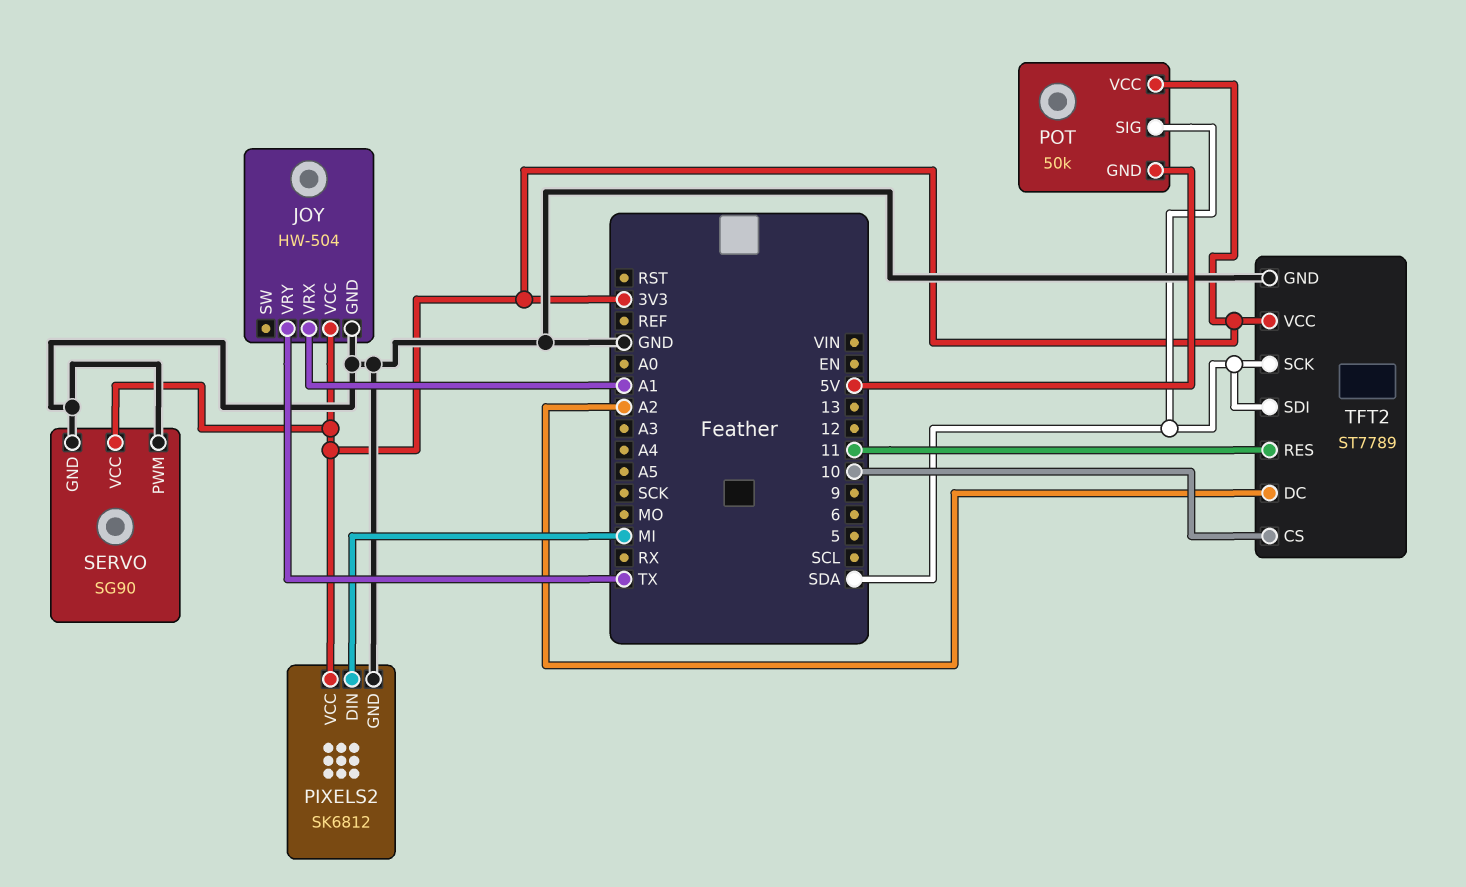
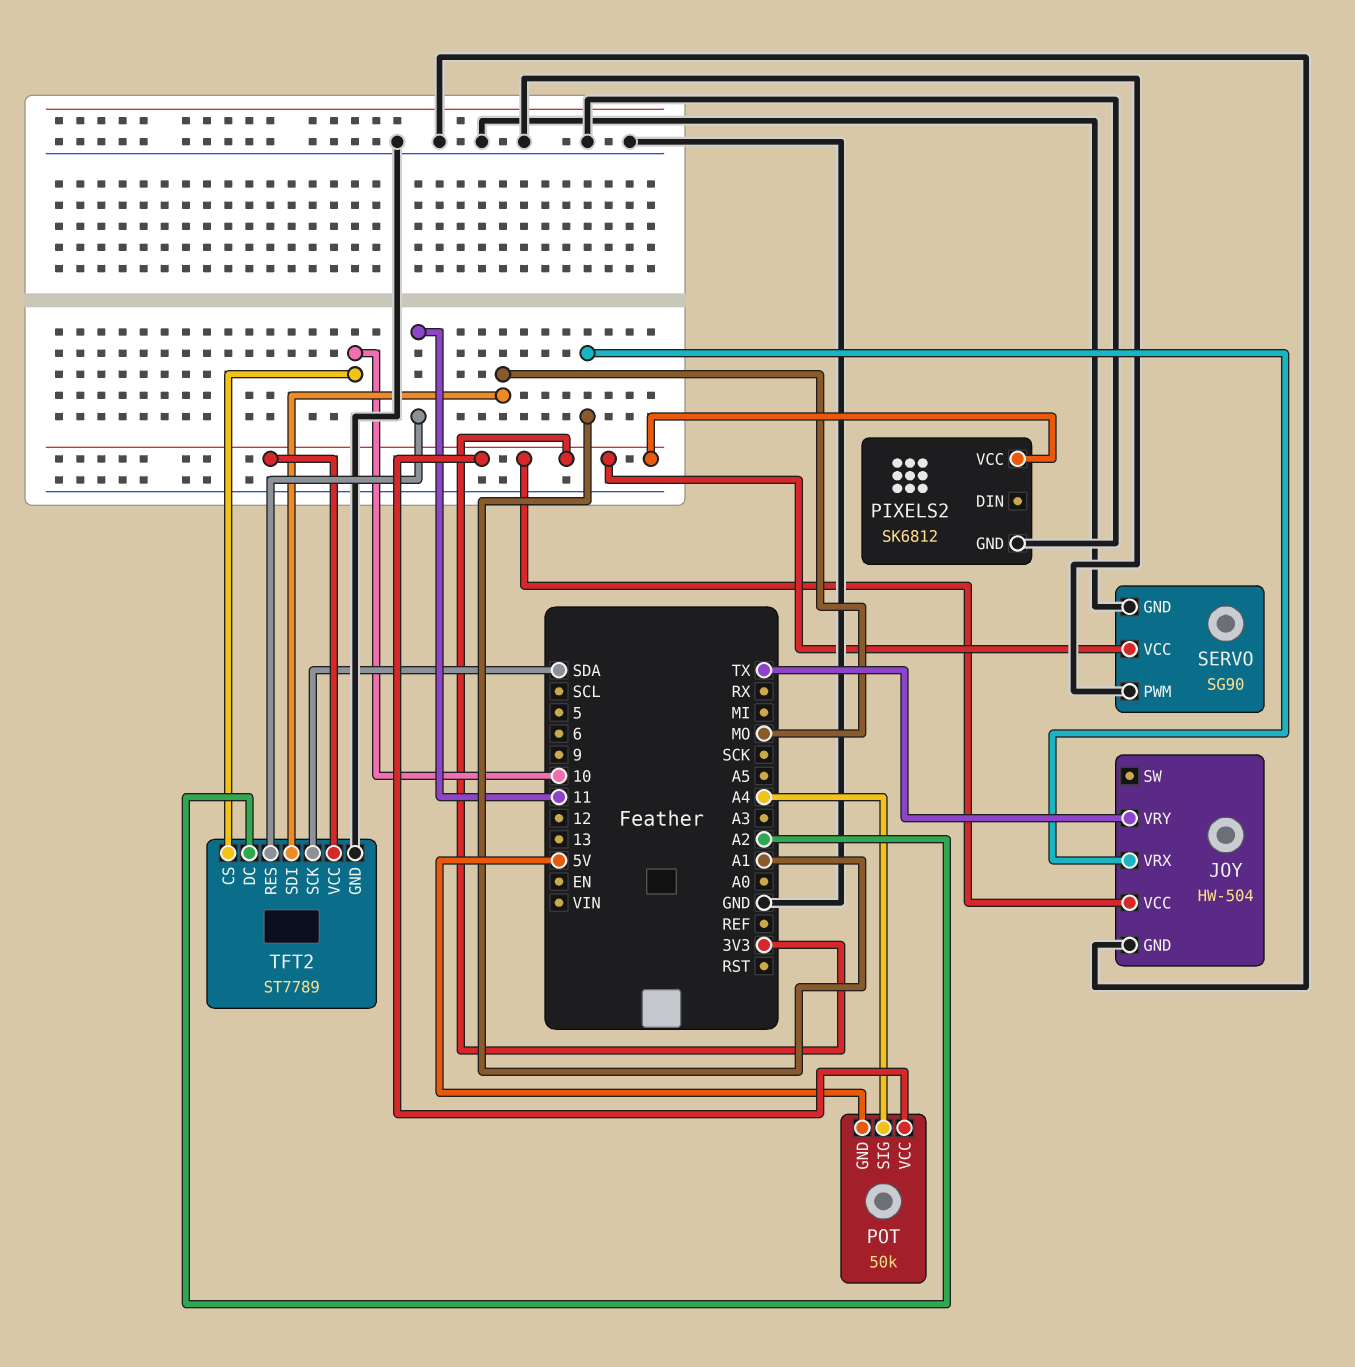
PIXELS2 pin DIN: MI -> none
POT pin SIG: SDA -> A4
TFT2 pin SDI: SDA -> MO

